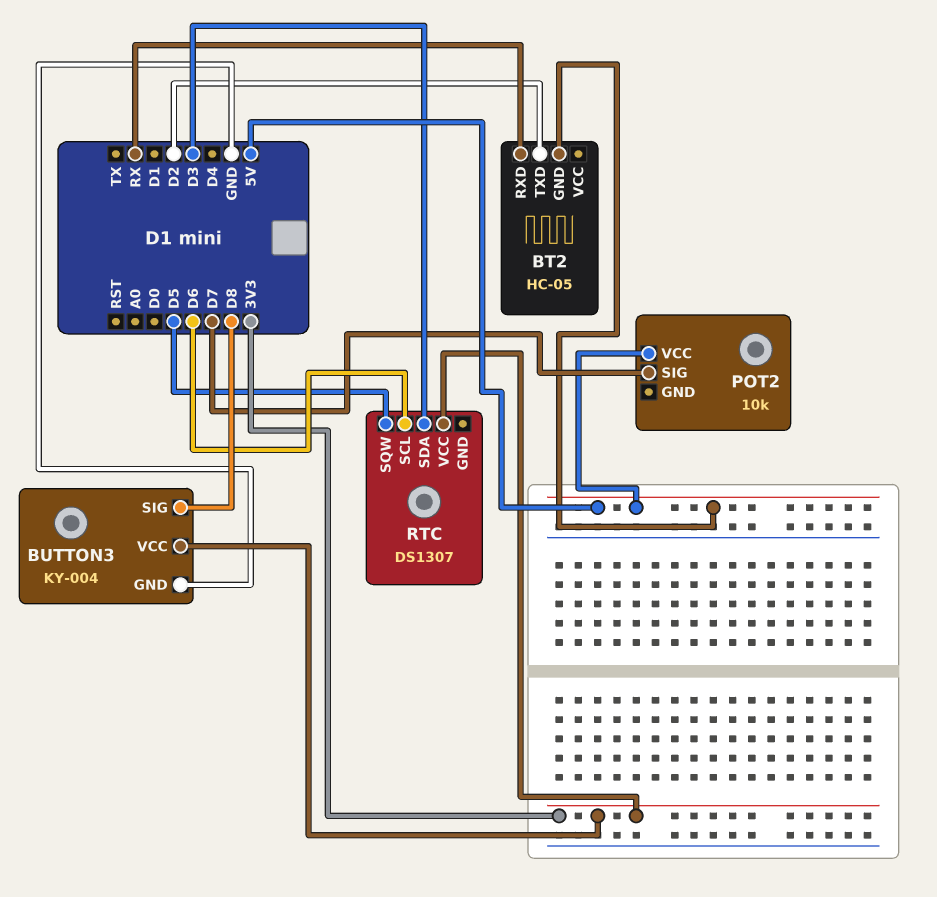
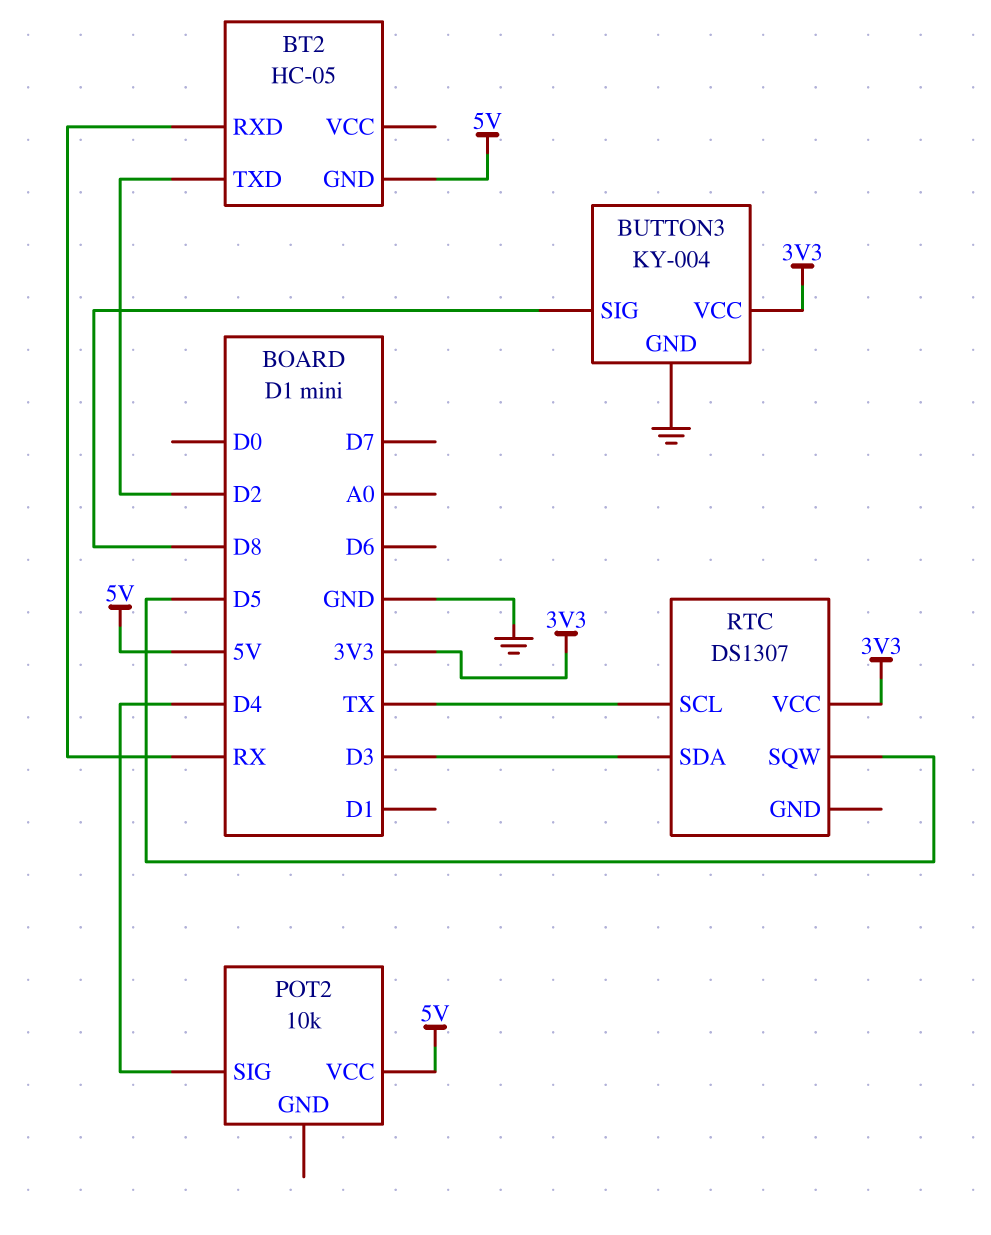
POT2 pin SIG: D7 -> D4
RTC pin SCL: D6 -> TX

